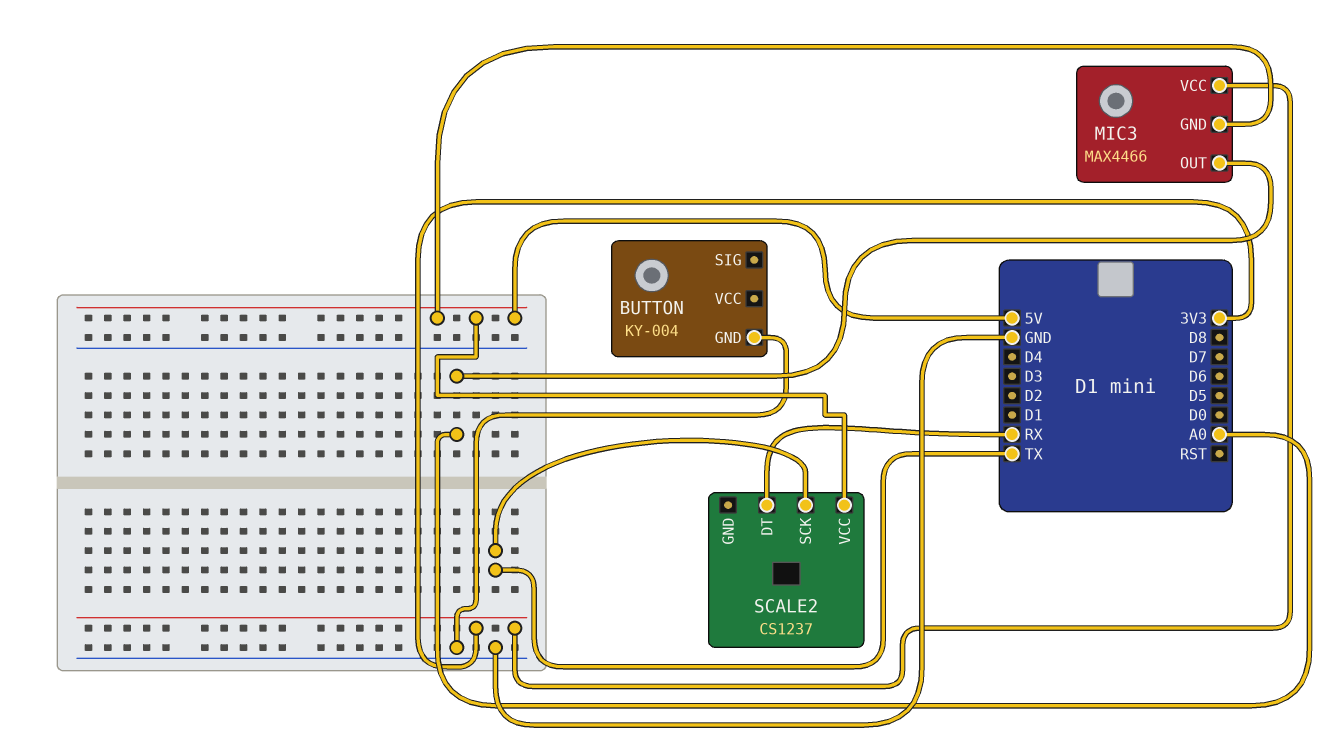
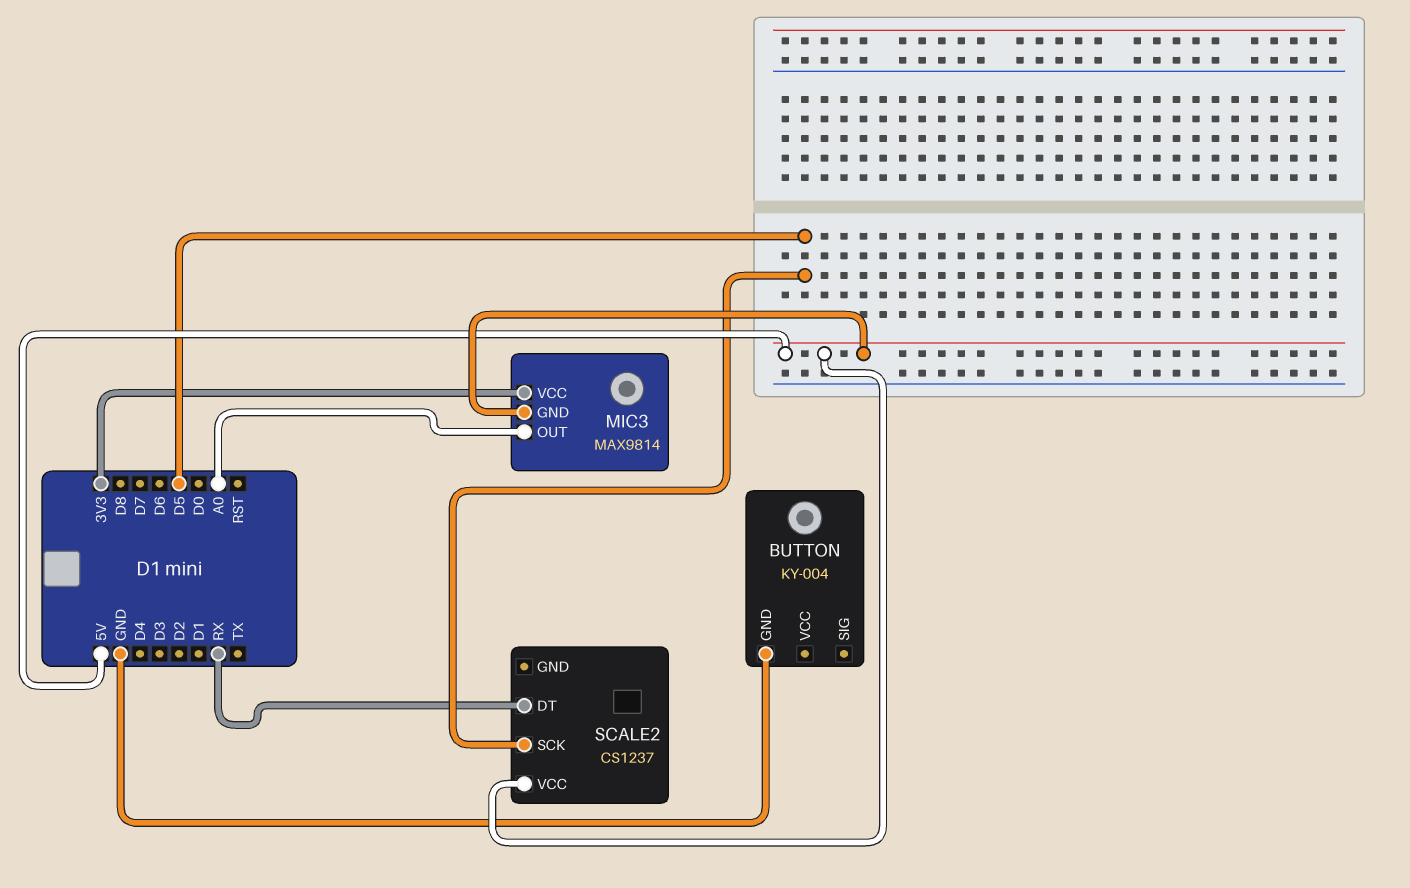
MIC3: MAX4466 -> MAX9814
SCALE2 pin SCK: TX -> D5

